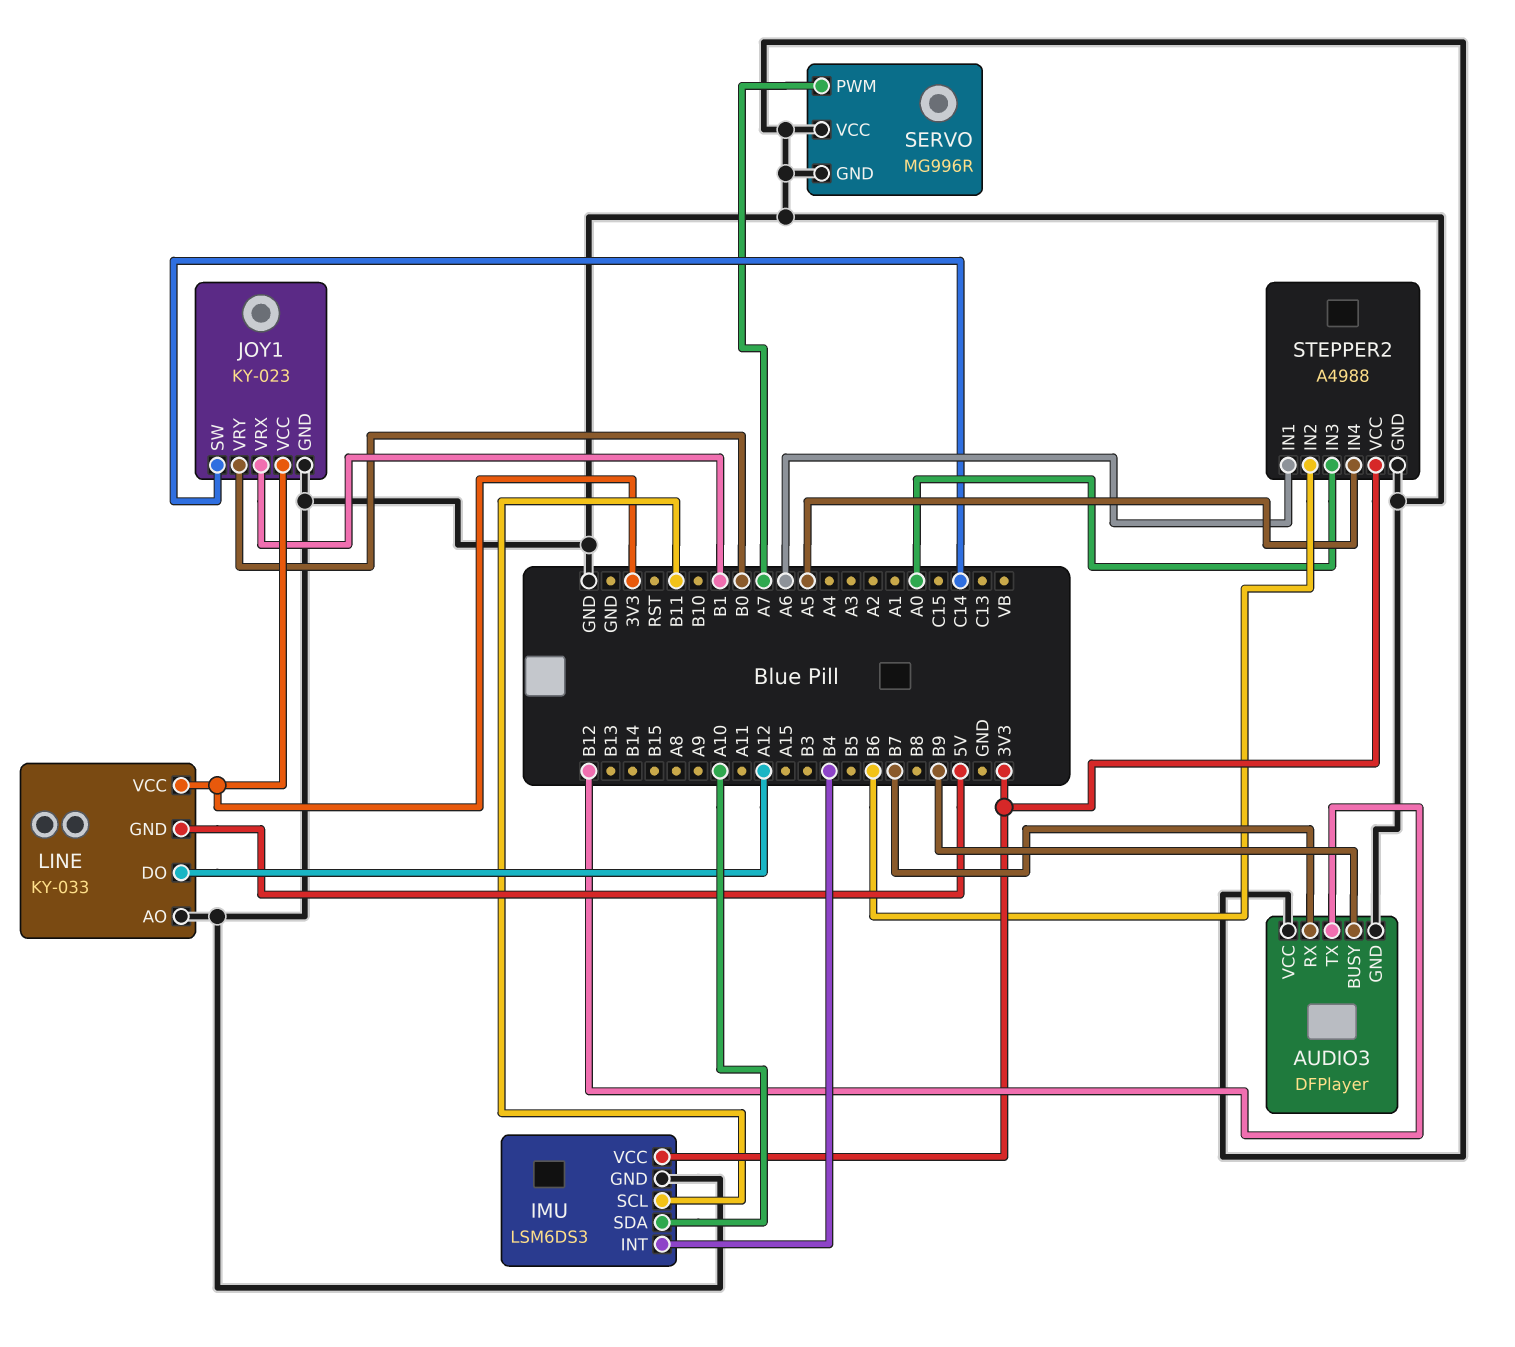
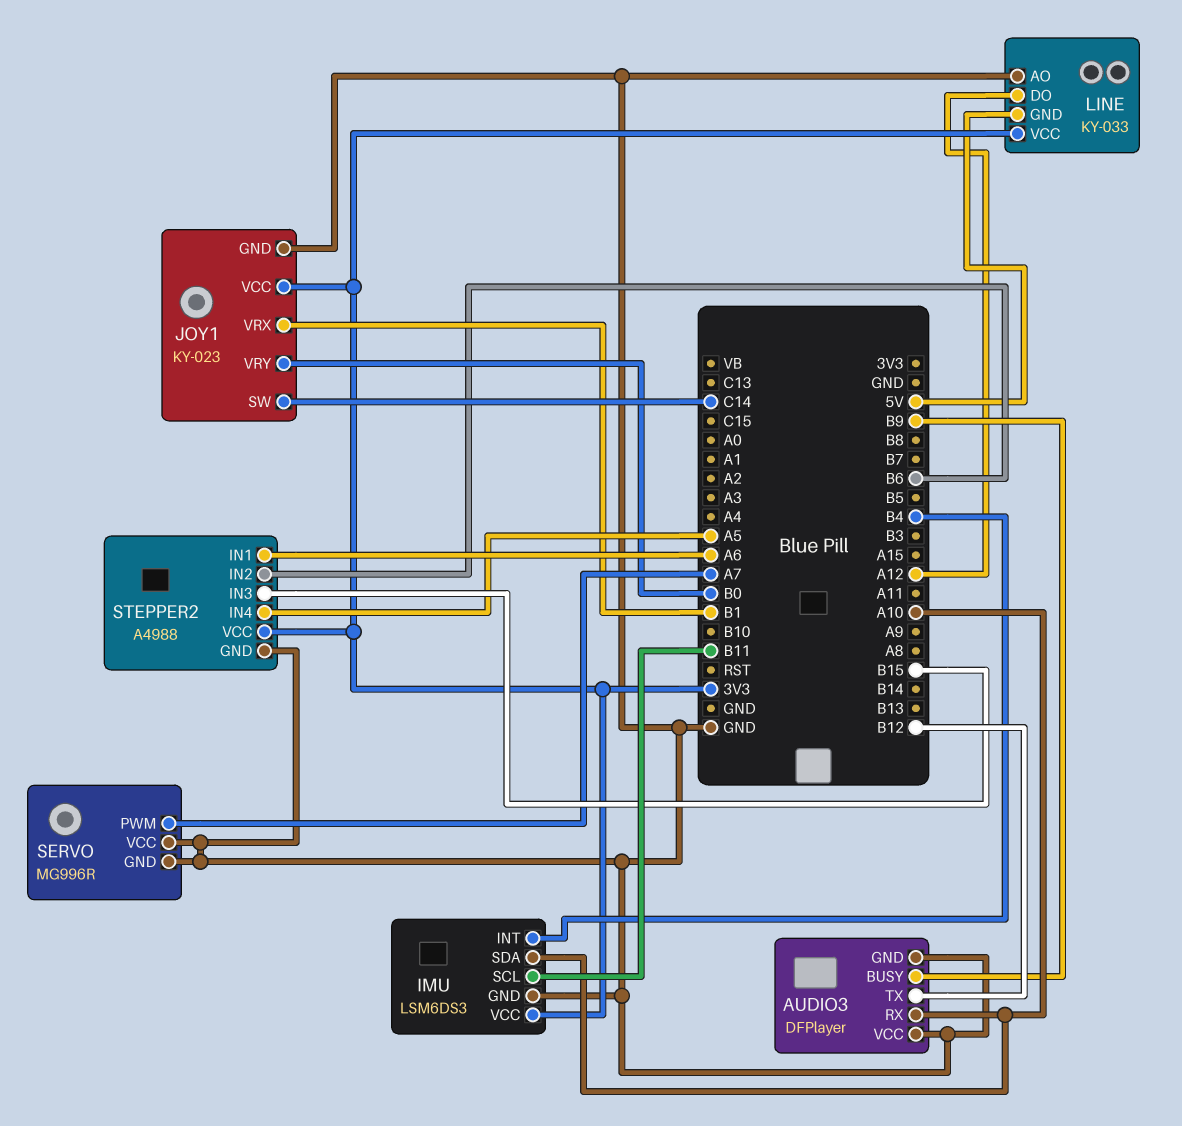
AUDIO3 pin RX: B7 -> A10
STEPPER2 pin IN3: A0 -> B15

